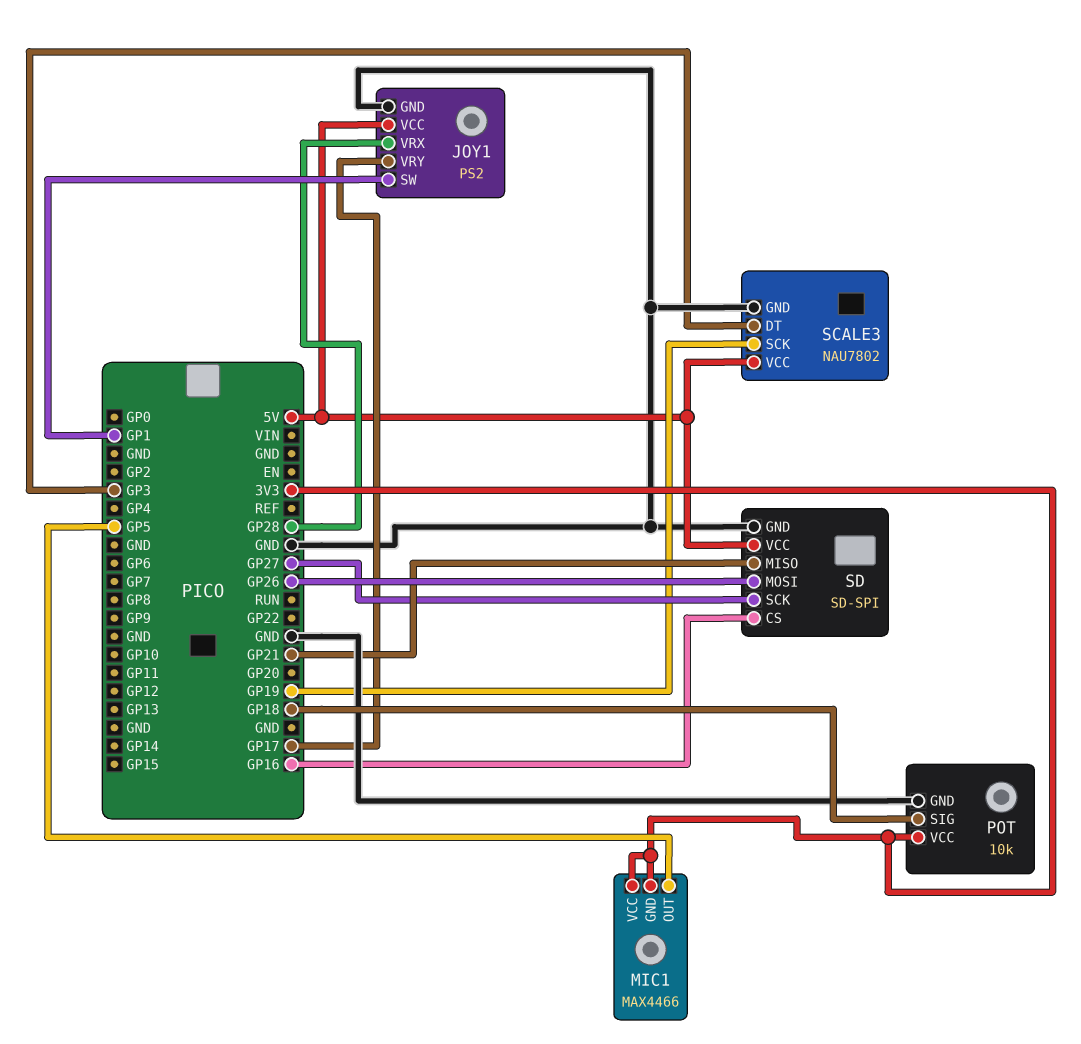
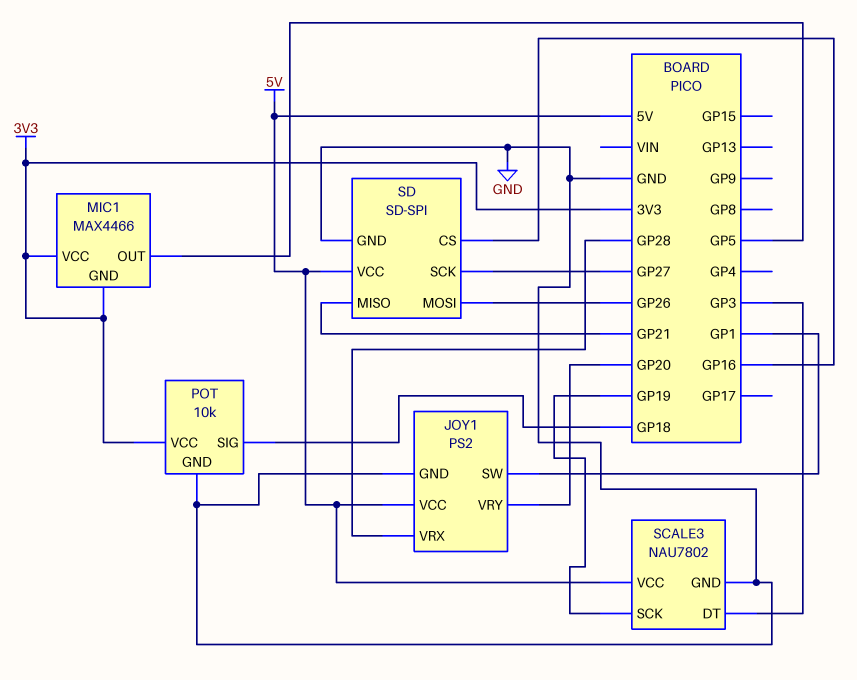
JOY1 pin VRY: GP17 -> GP20

